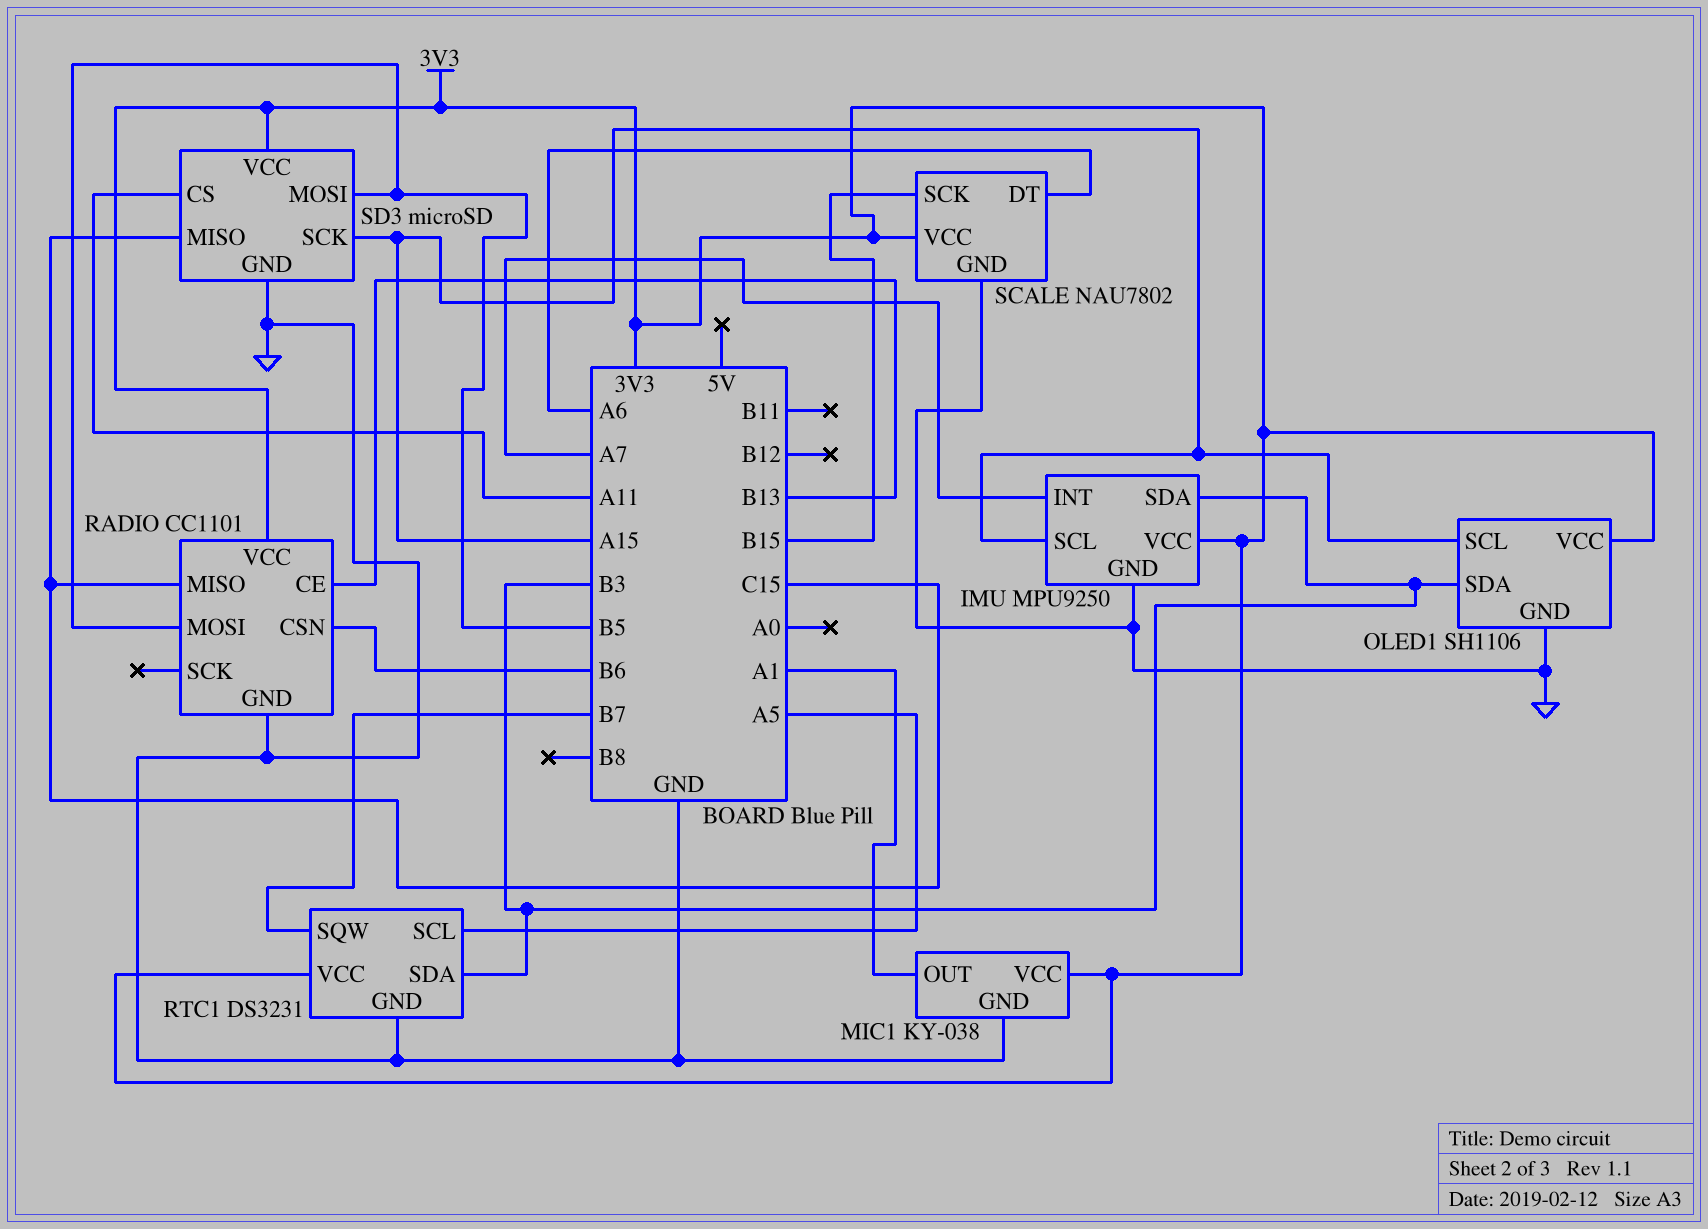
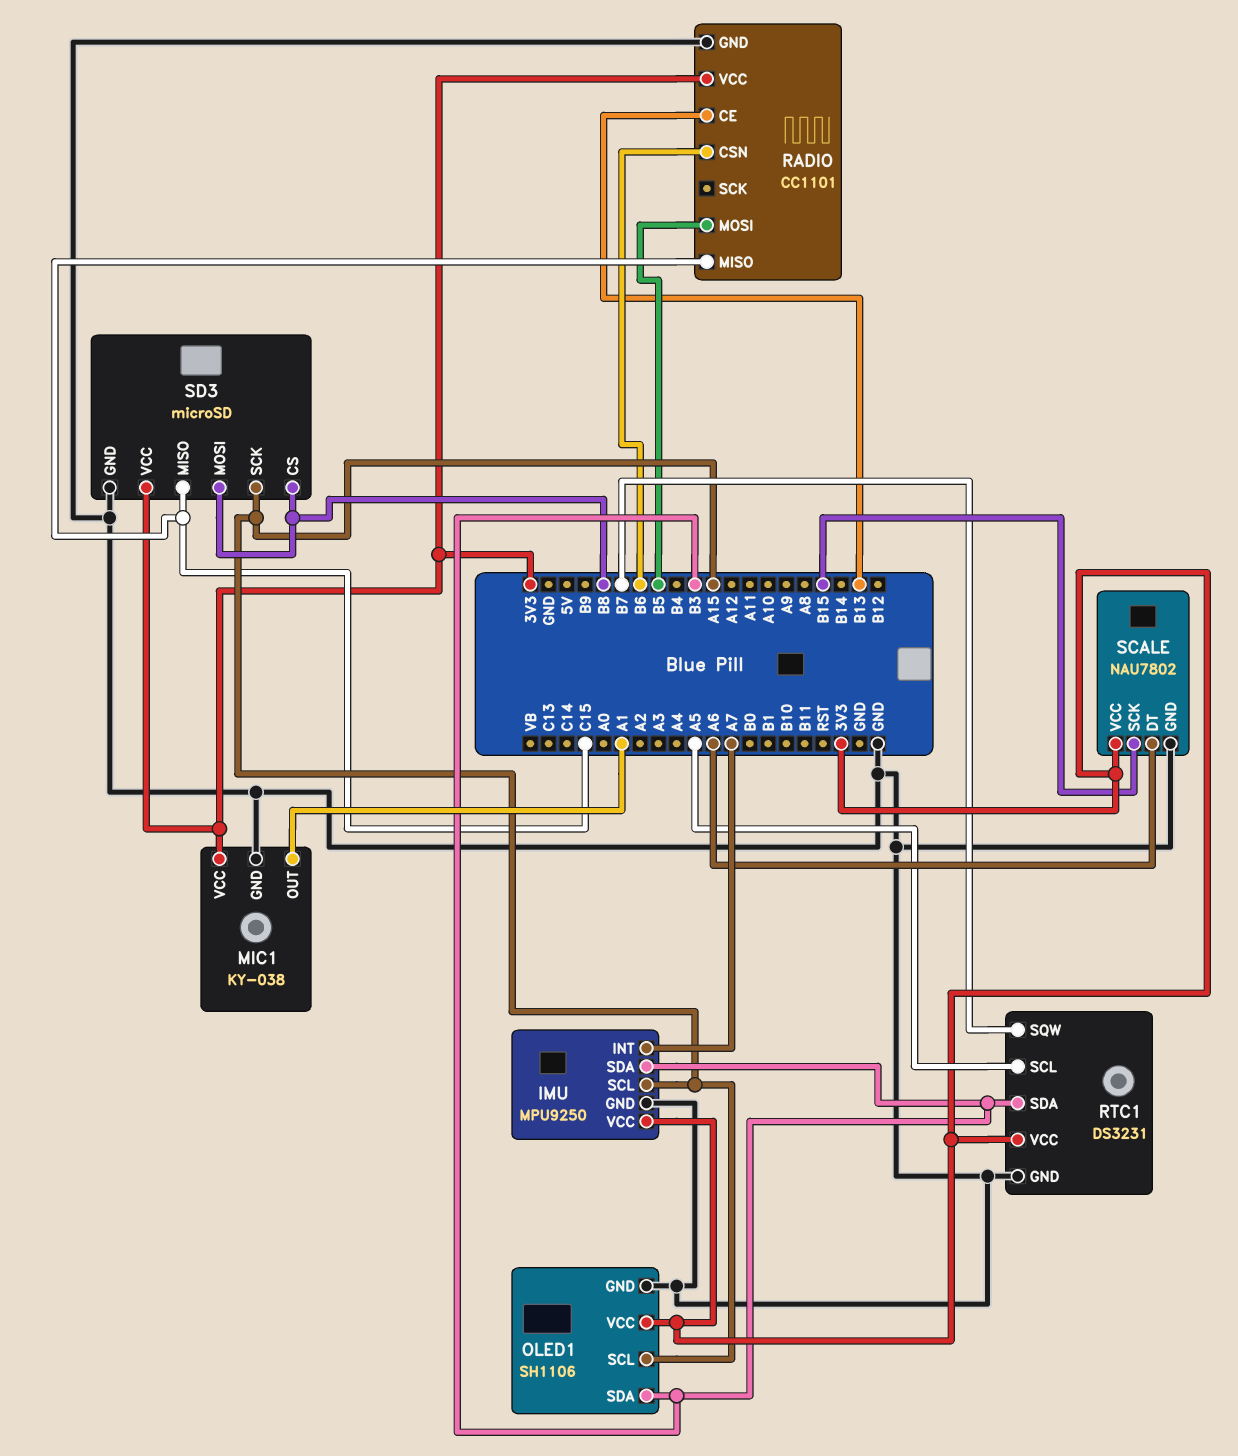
SD3 pin CS: A11 -> B8
SD3 pin MOSI: B5 -> B8

